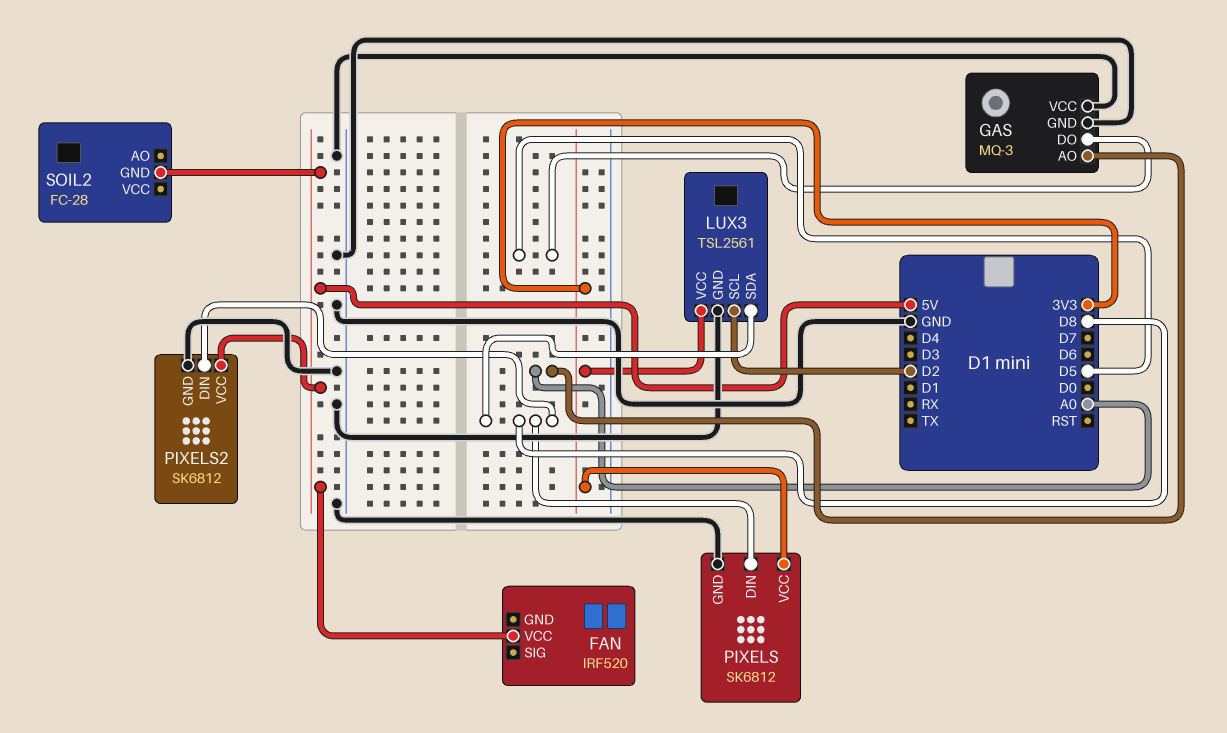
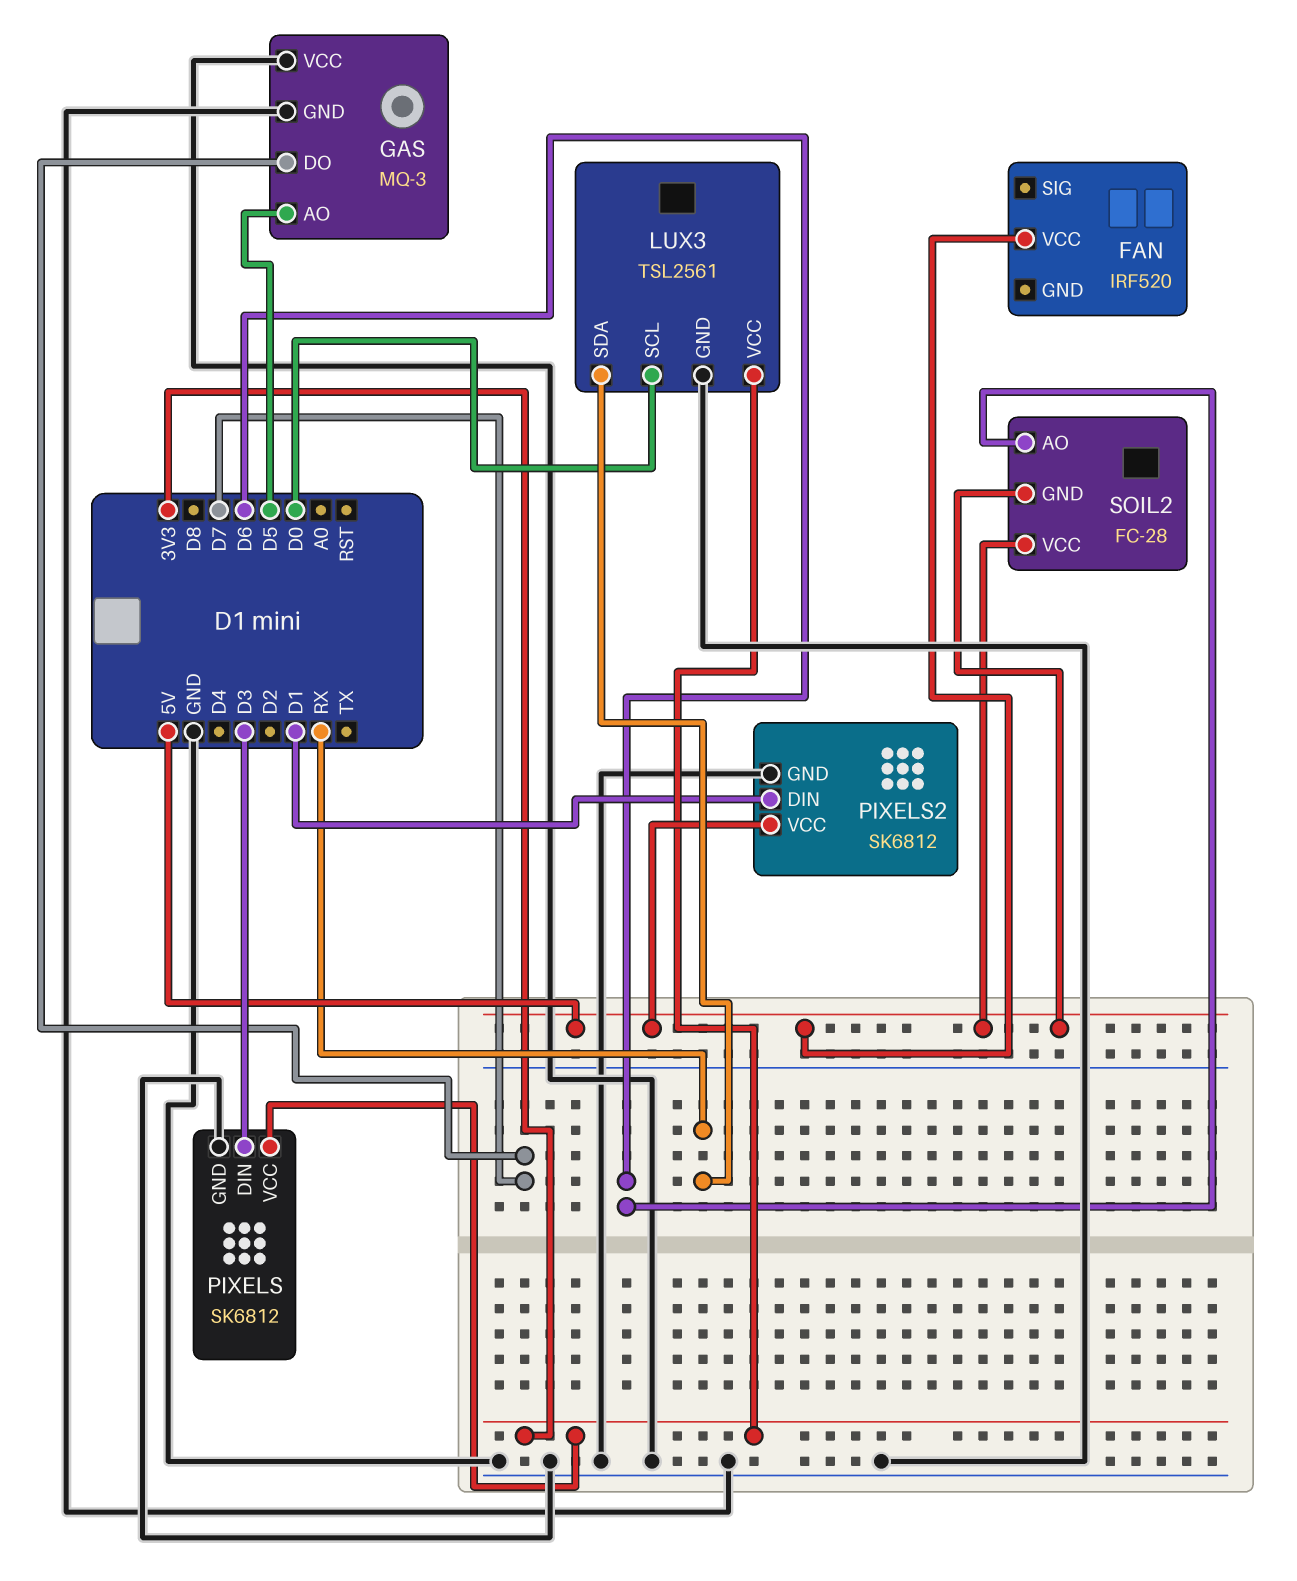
GAS pin AO: A0 -> D5
GAS pin DO: D5 -> D7
LUX3 pin SCL: D2 -> D0
LUX3 pin SDA: D8 -> RX
PIXELS pin DIN: D8 -> D3
PIXELS2 pin DIN: D8 -> D1
SOIL2 pin AO: none -> D6
SOIL2 pin VCC: none -> 5V

